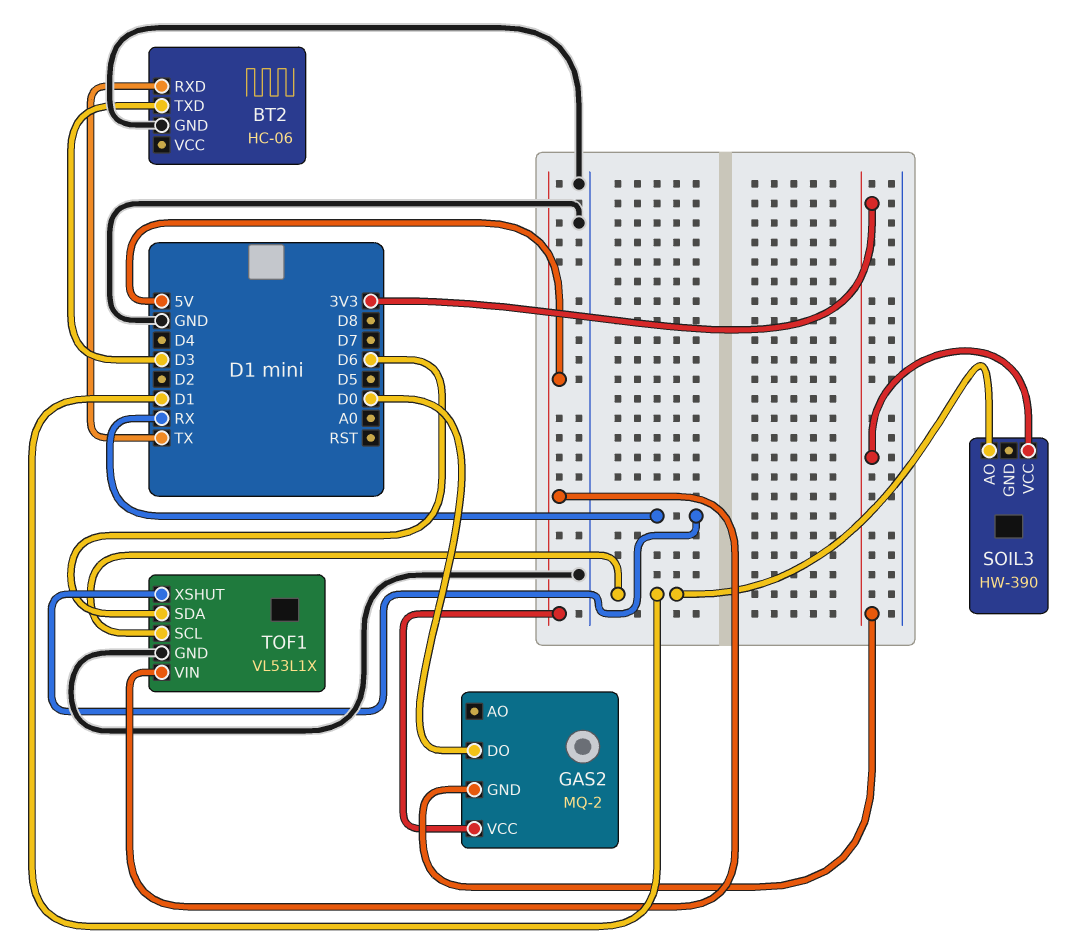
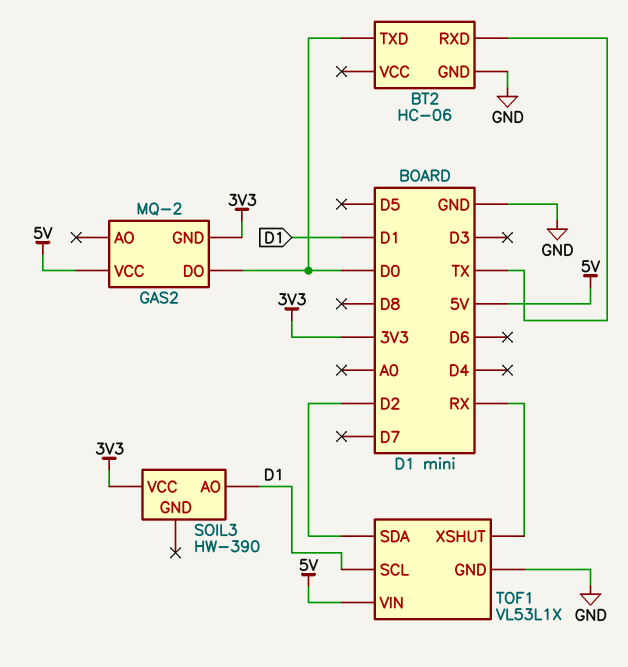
BT2 pin TXD: D3 -> D0
TOF1 pin SDA: D6 -> D2

